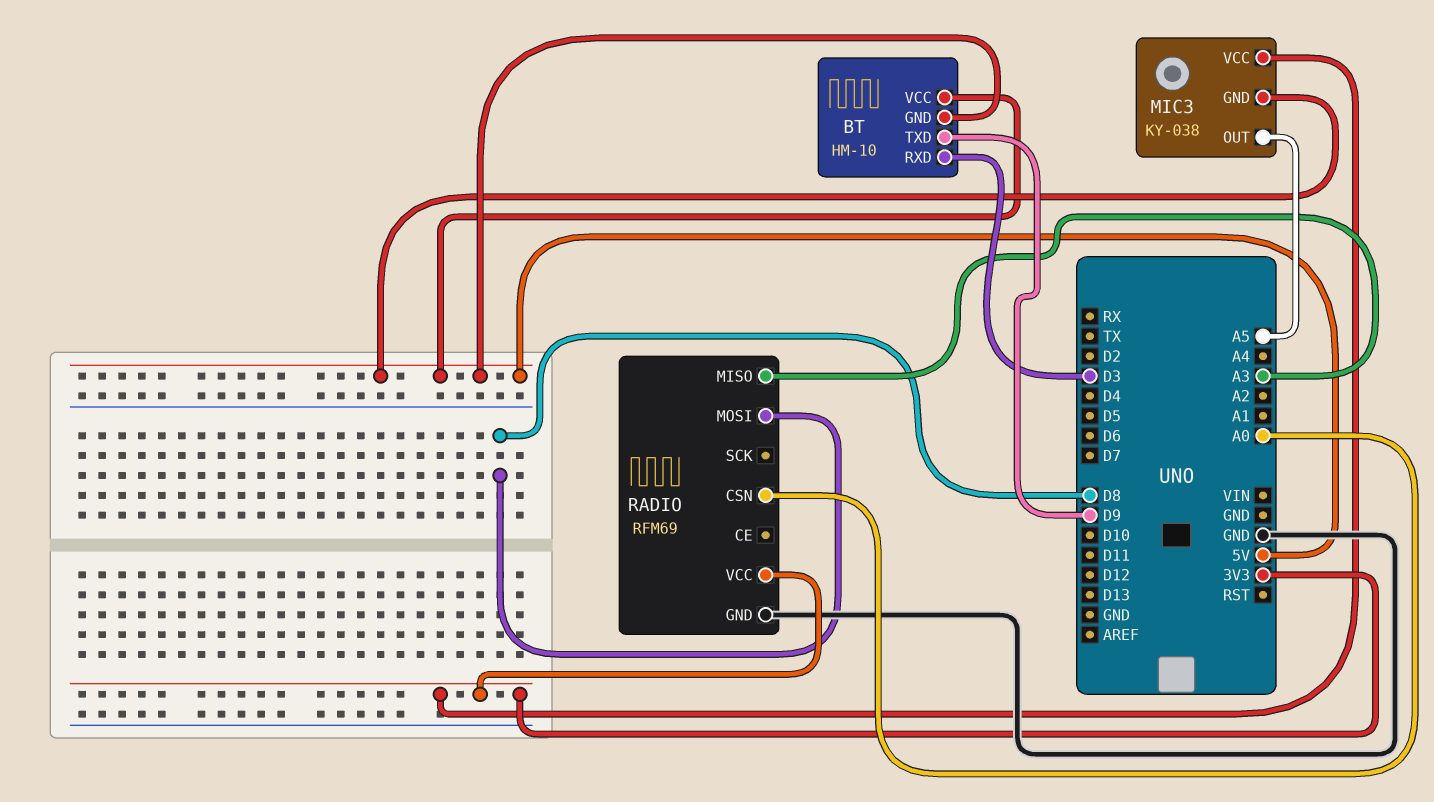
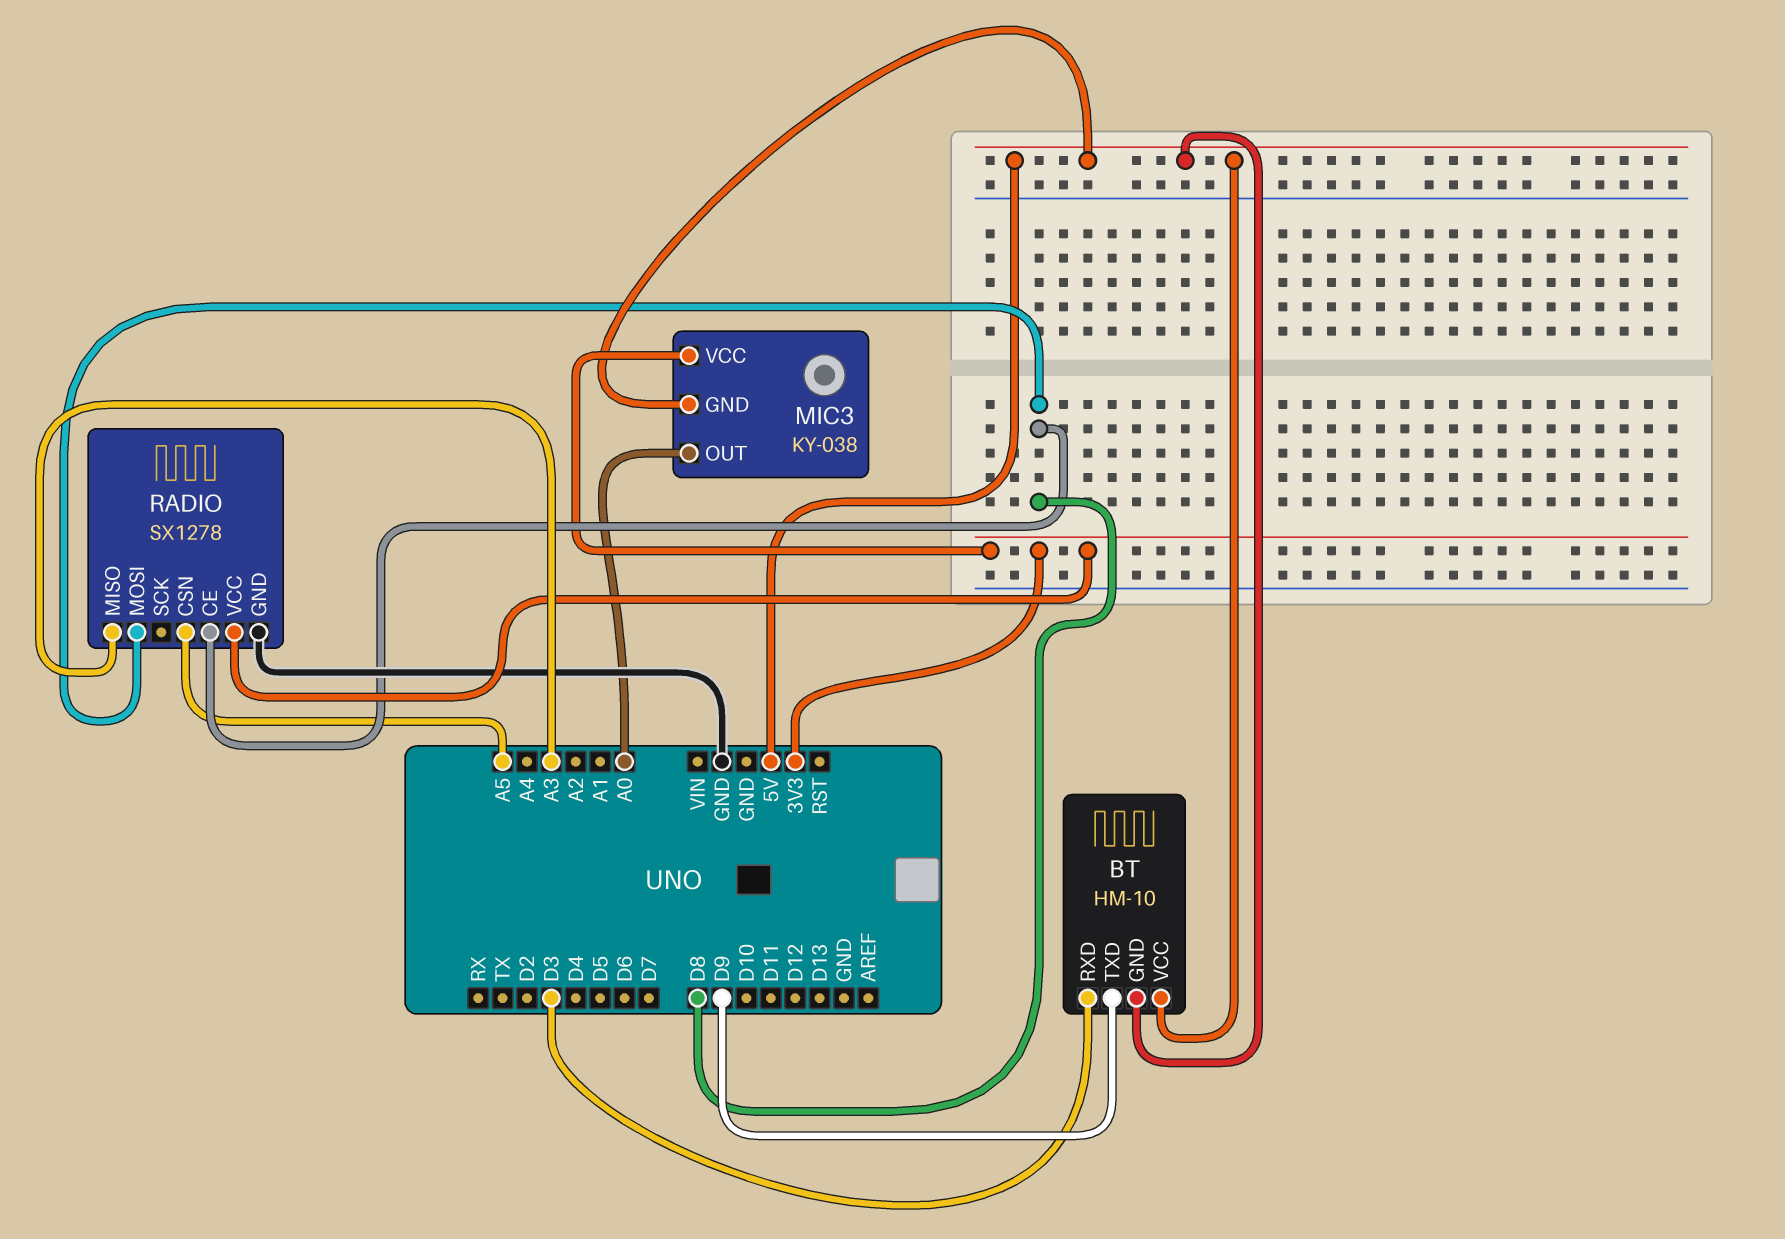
MIC3 pin OUT: A5 -> A0
RADIO: RFM69 -> SX1278
RADIO pin CE: none -> D8
RADIO pin CSN: A0 -> A5

